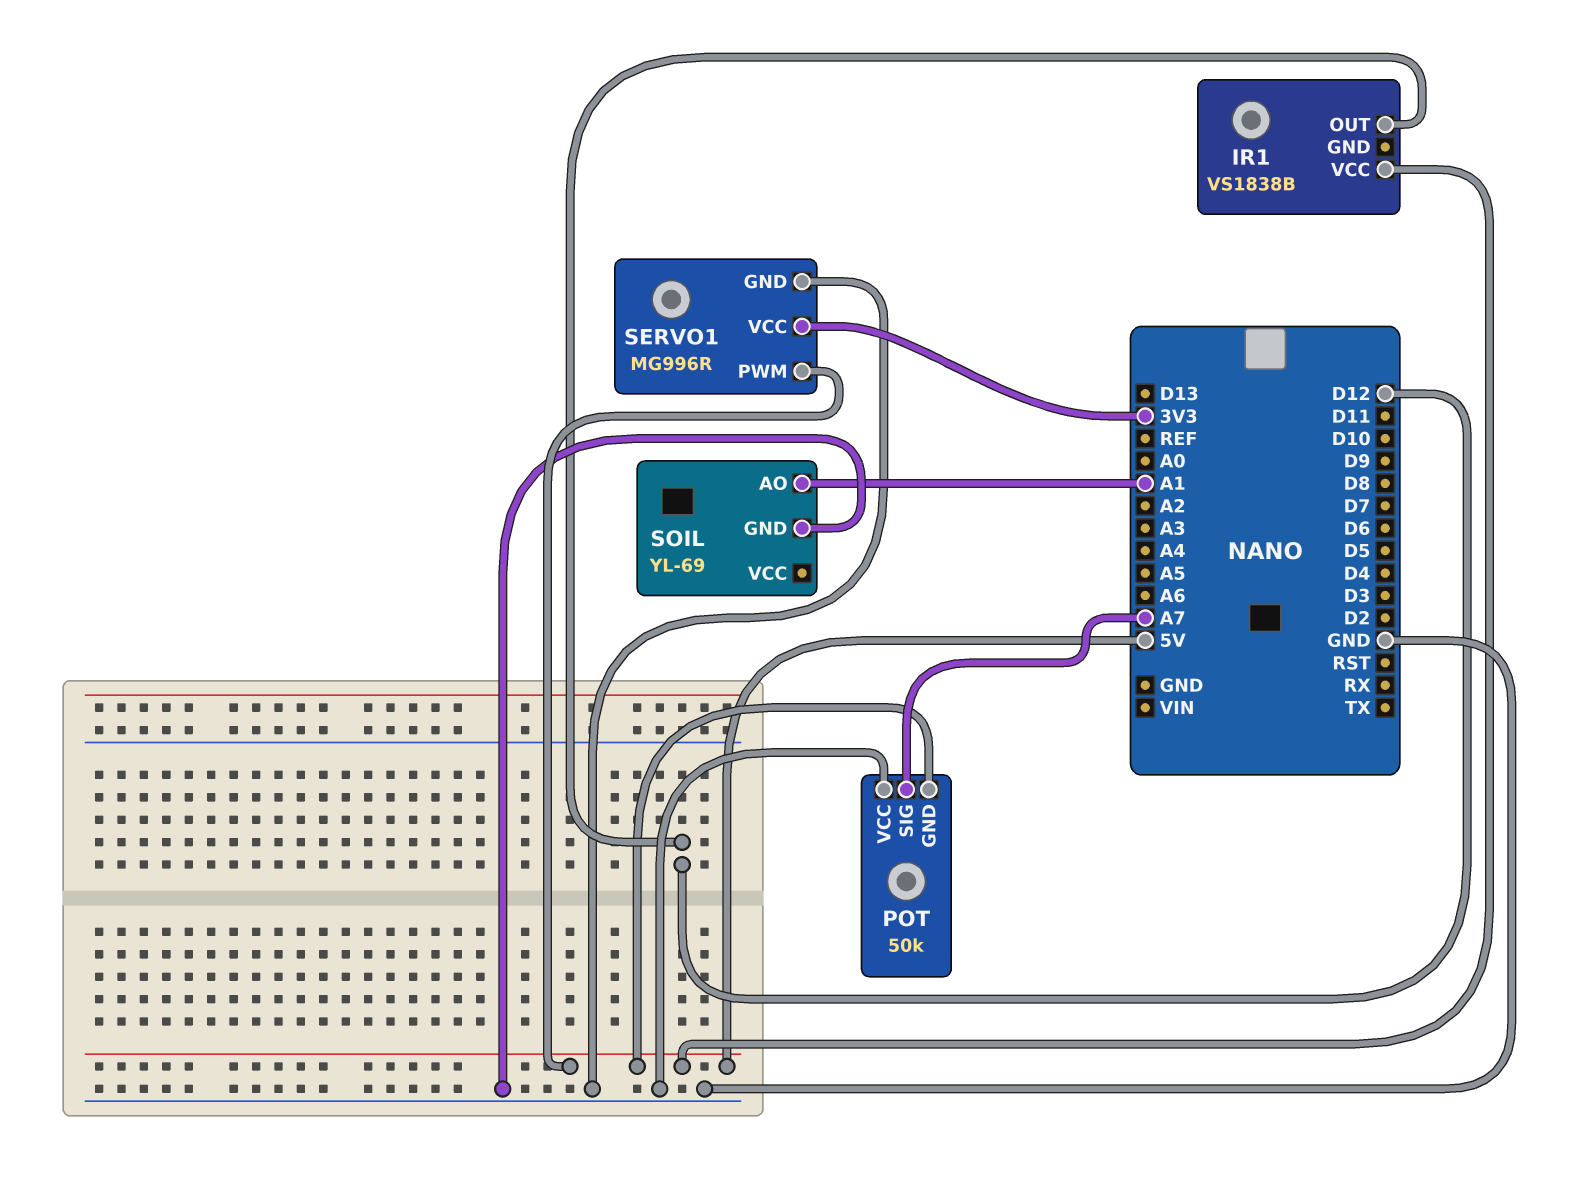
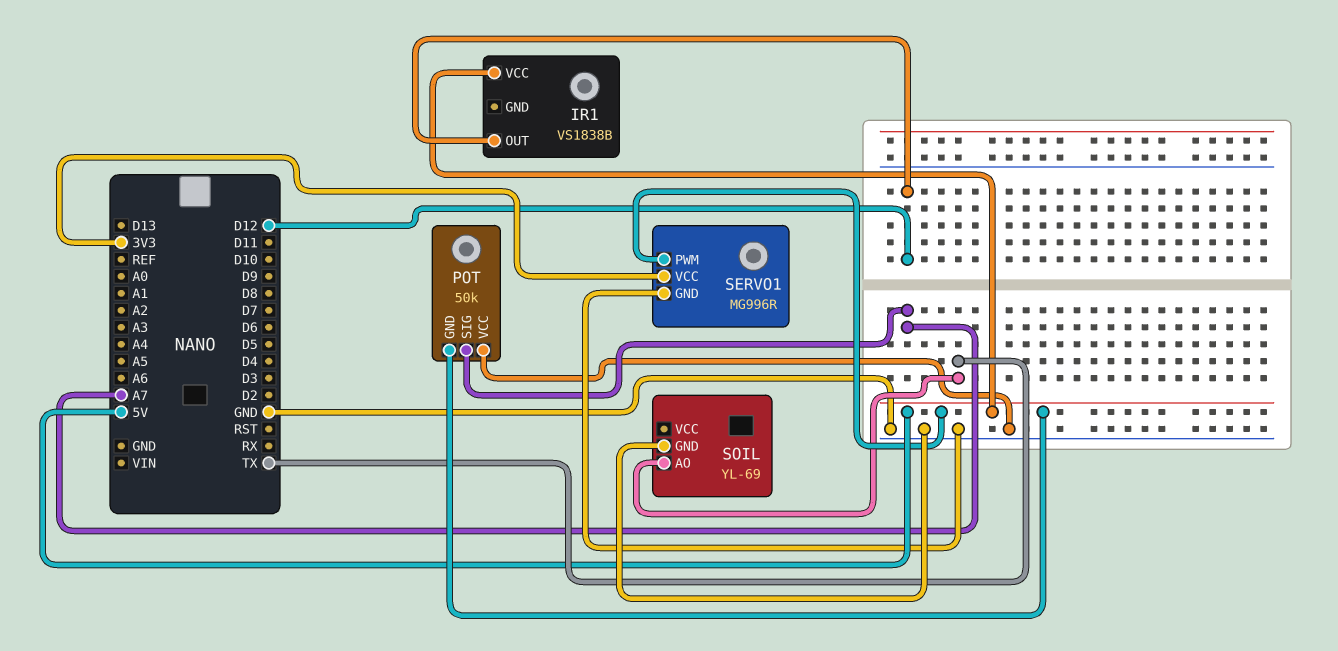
SOIL pin AO: A1 -> TX

